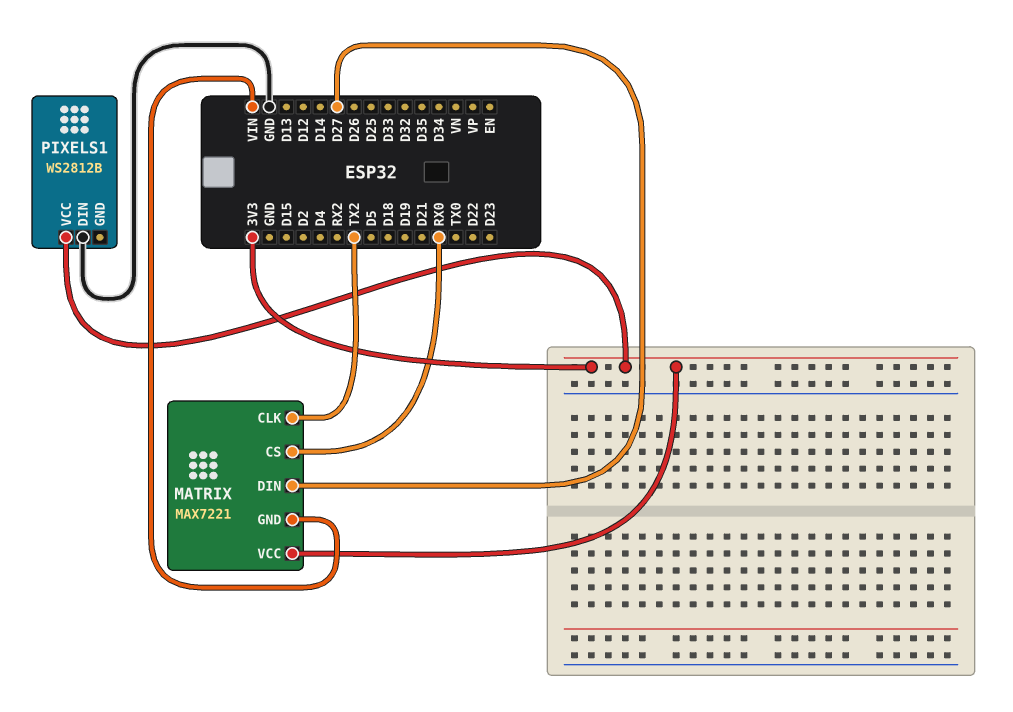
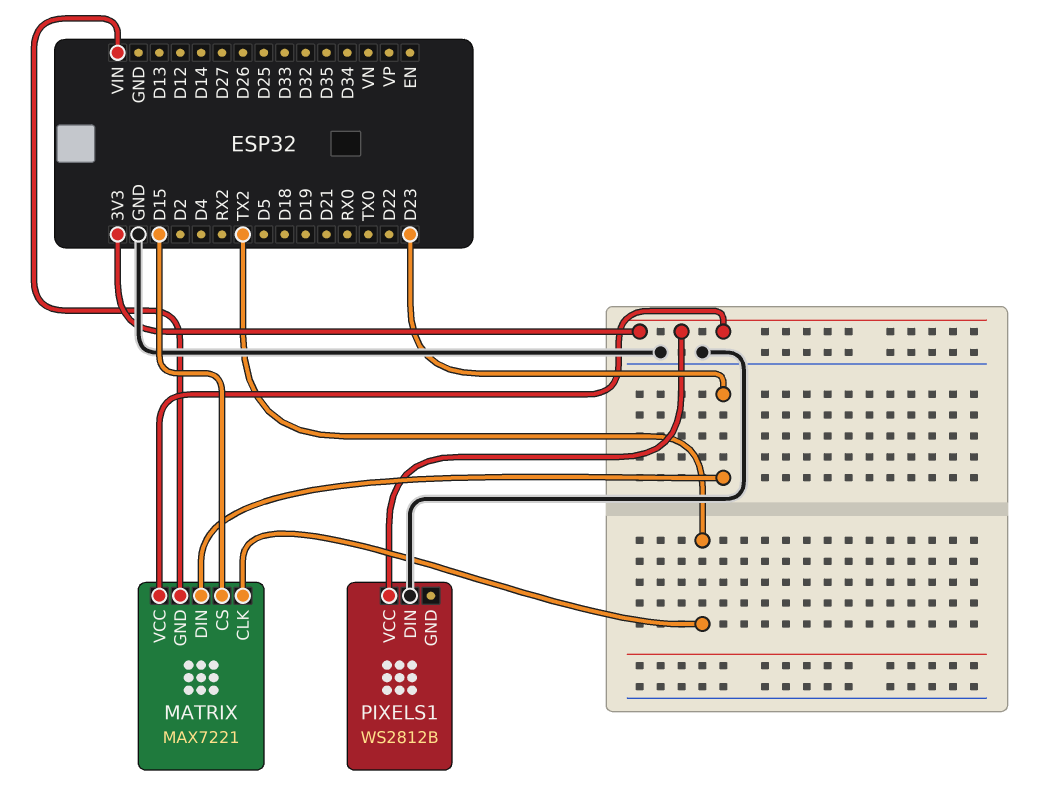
MATRIX pin CS: RX0 -> D15
MATRIX pin DIN: D27 -> D23

